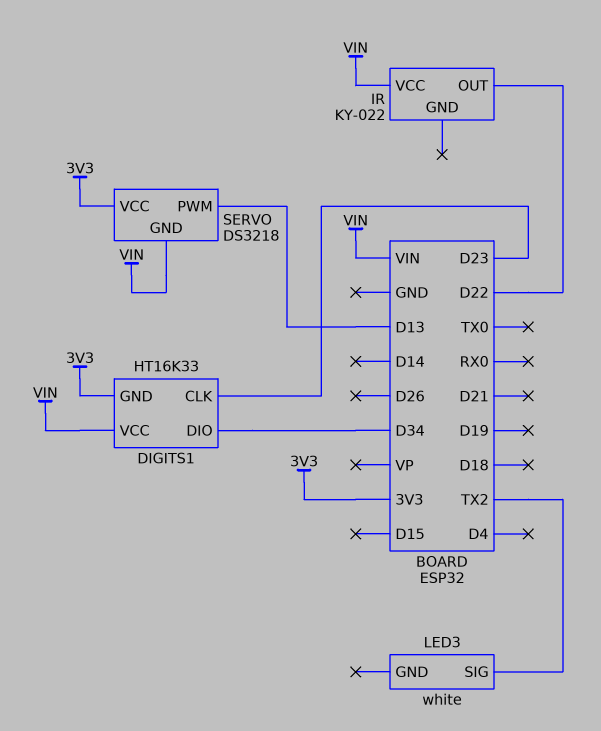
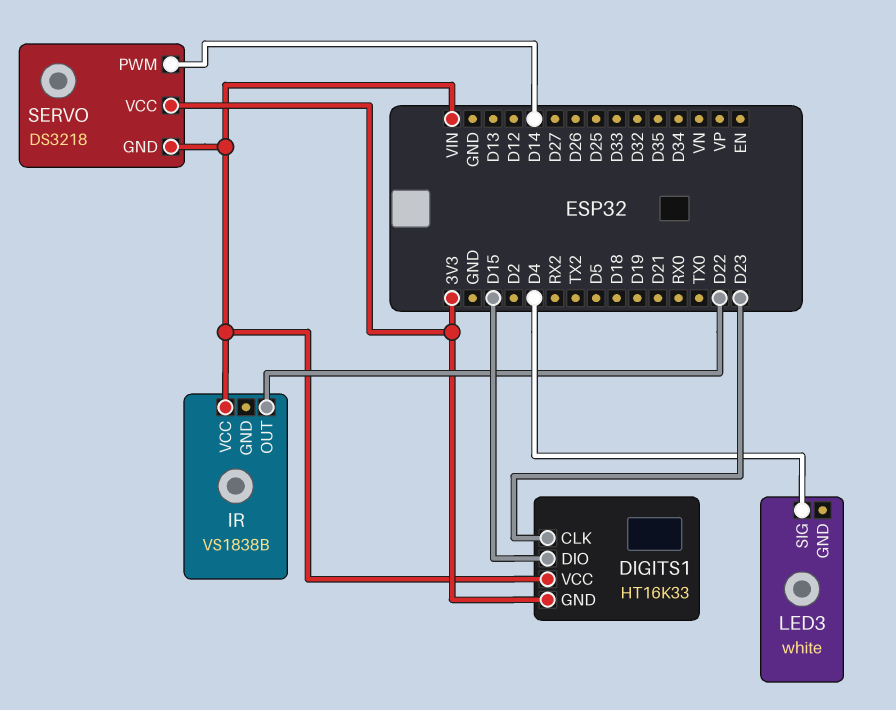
DIGITS1 pin DIO: D34 -> D15
IR: KY-022 -> VS1838B
LED3 pin SIG: TX2 -> D4
SERVO pin PWM: D13 -> D14

